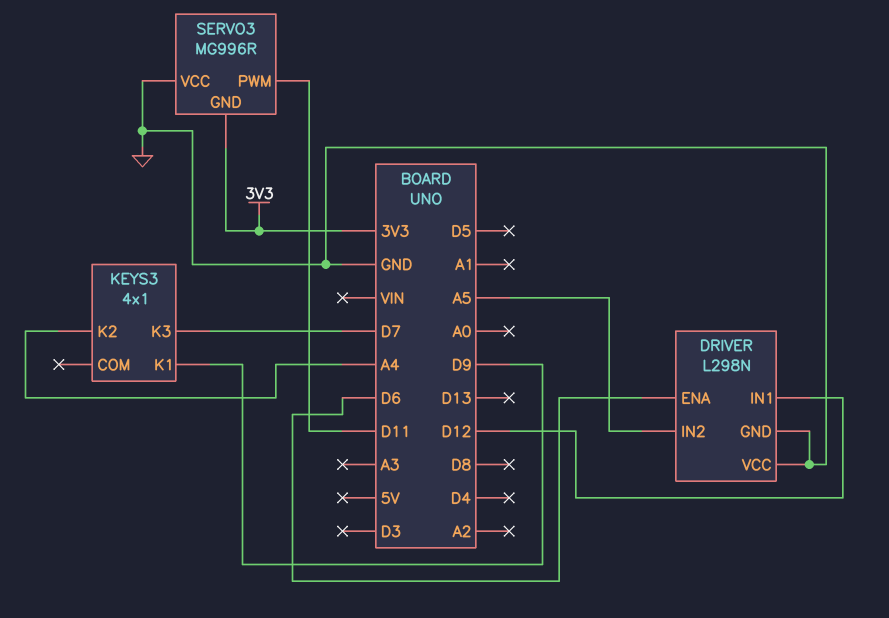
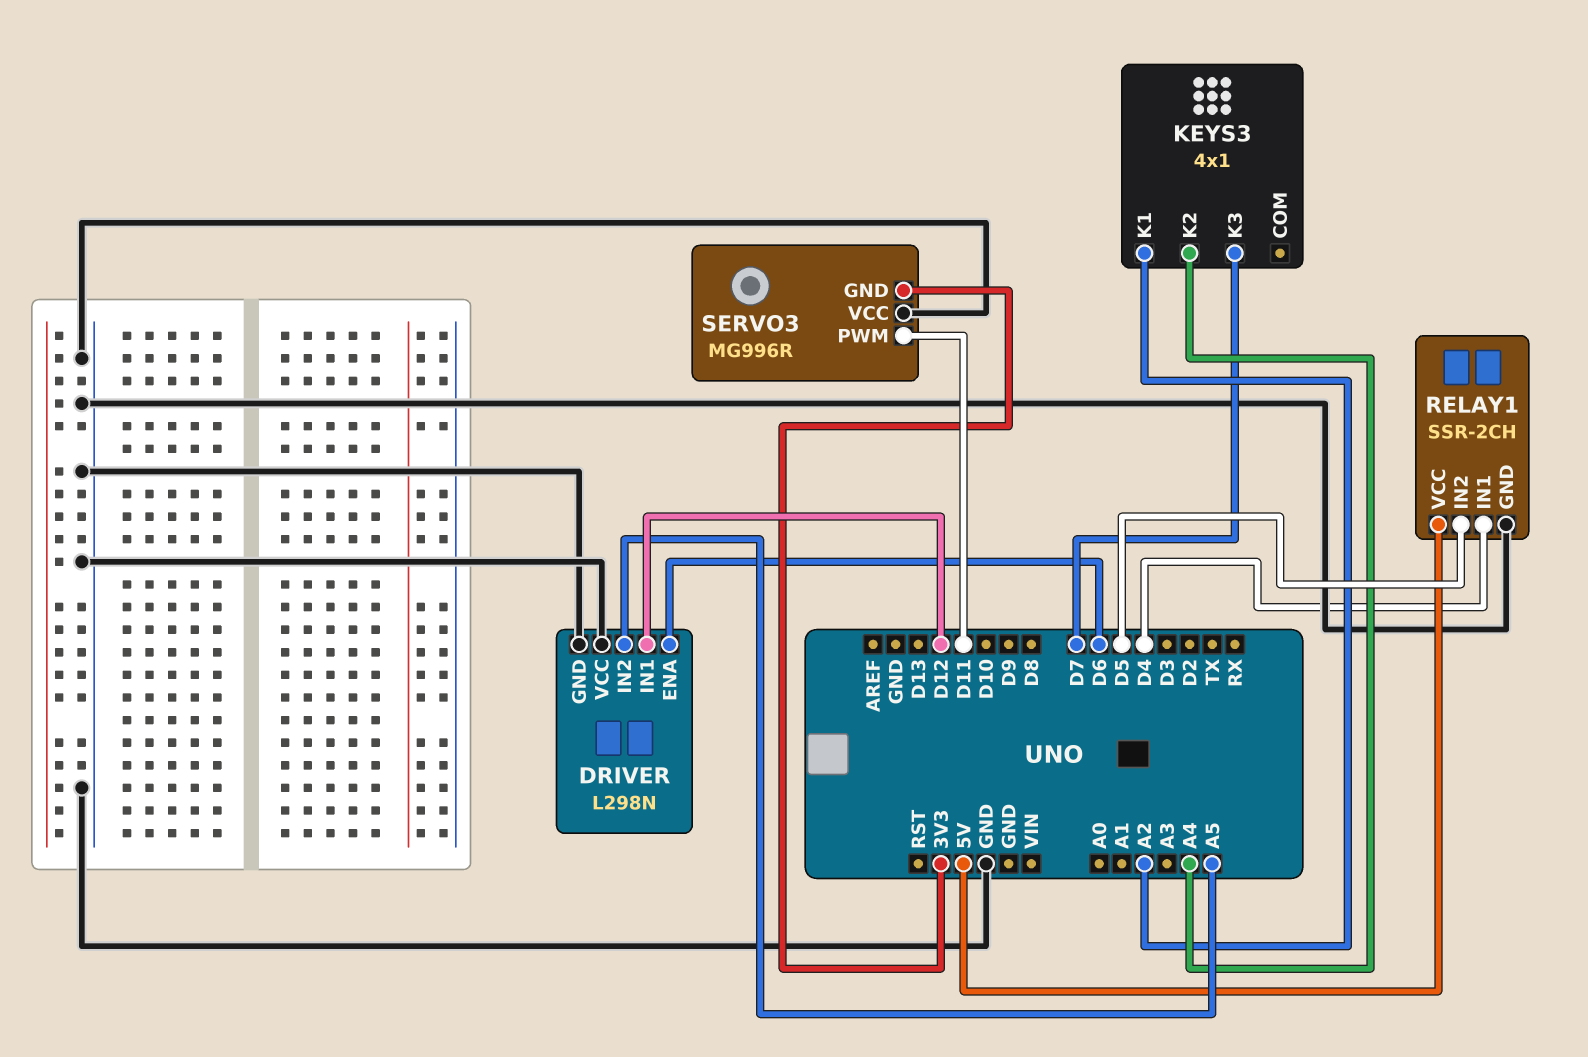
KEYS3 pin K1: D9 -> A2
RELAY1: none -> SSR-2CH
RELAY1 pin GND: none -> GND
RELAY1 pin IN1: none -> D4
RELAY1 pin IN2: none -> D5
RELAY1 pin VCC: none -> 5V

